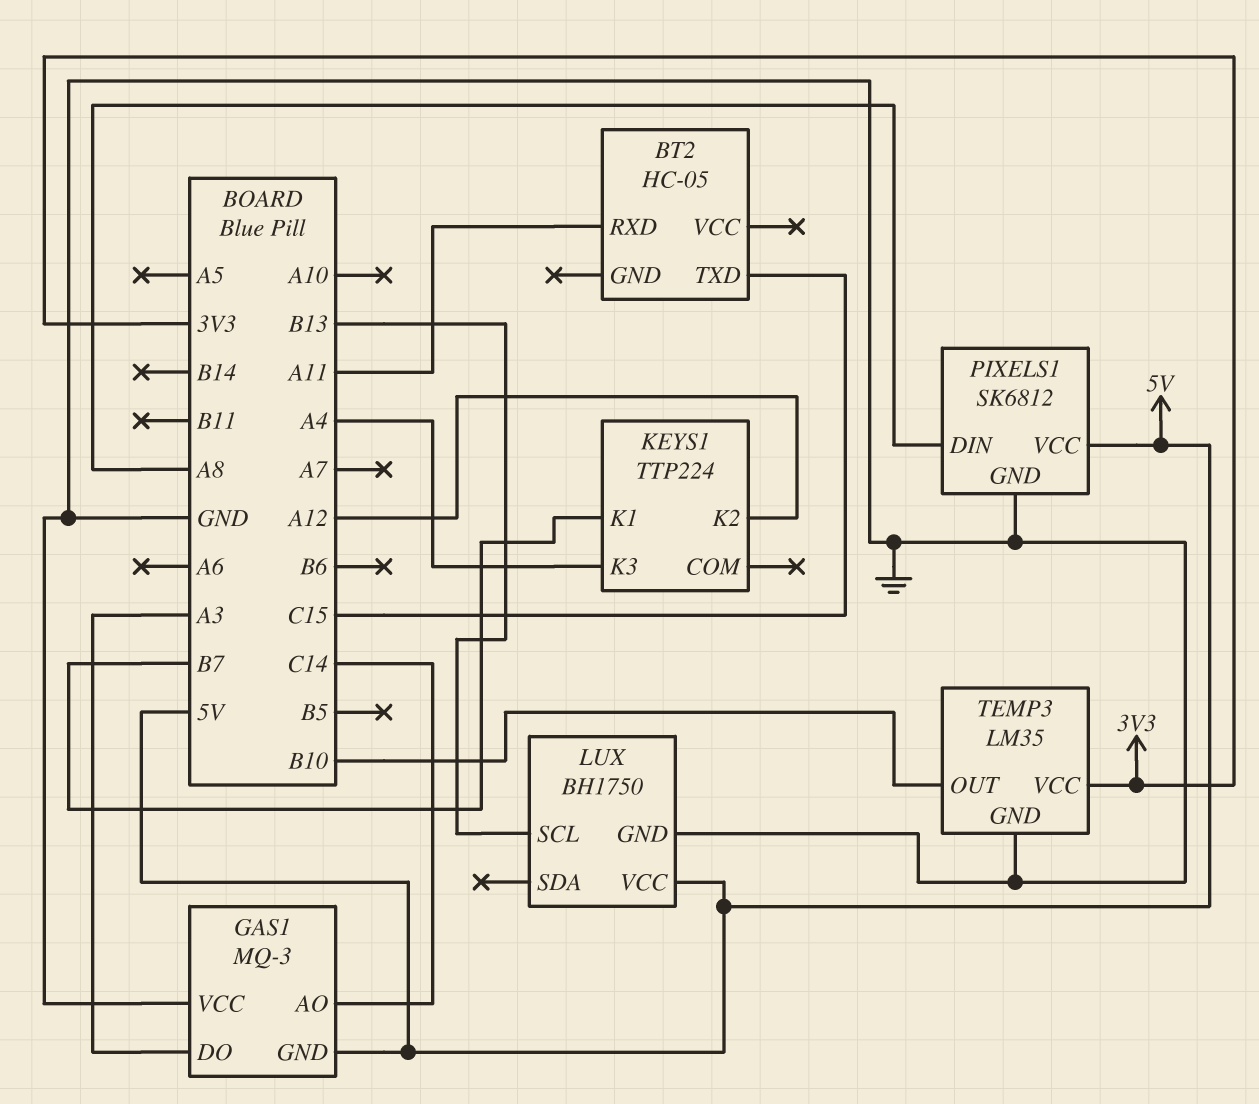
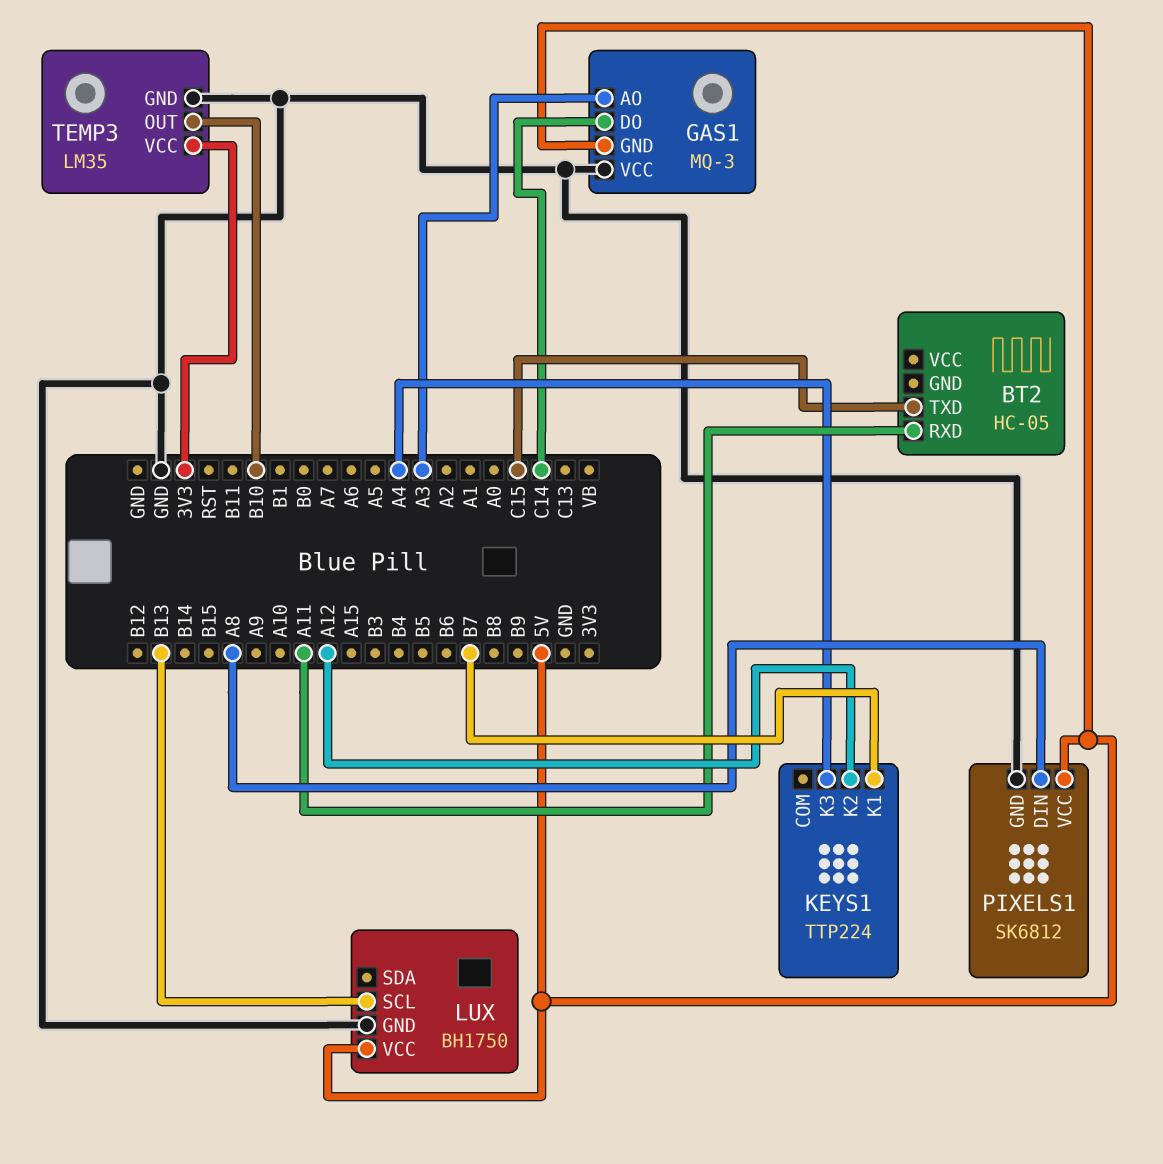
GAS1 pin AO: C14 -> A3
GAS1 pin DO: A3 -> C14

